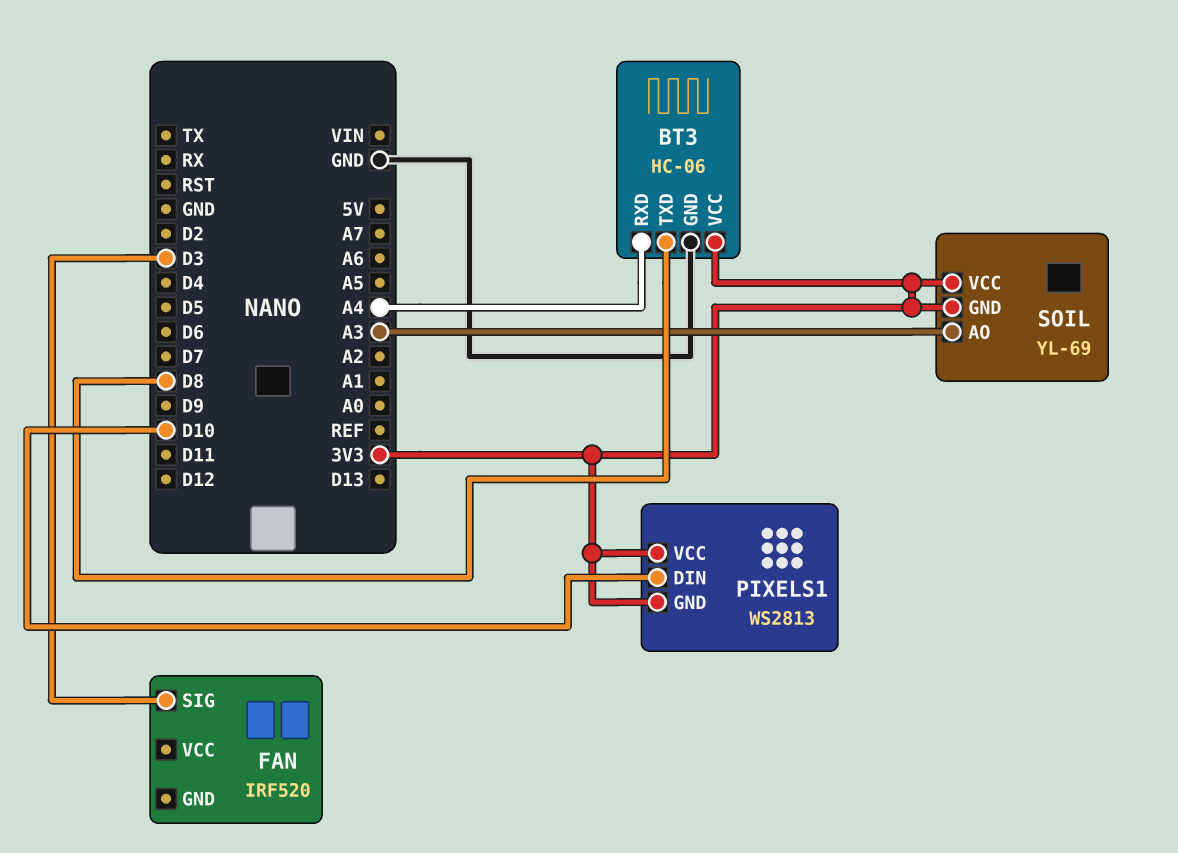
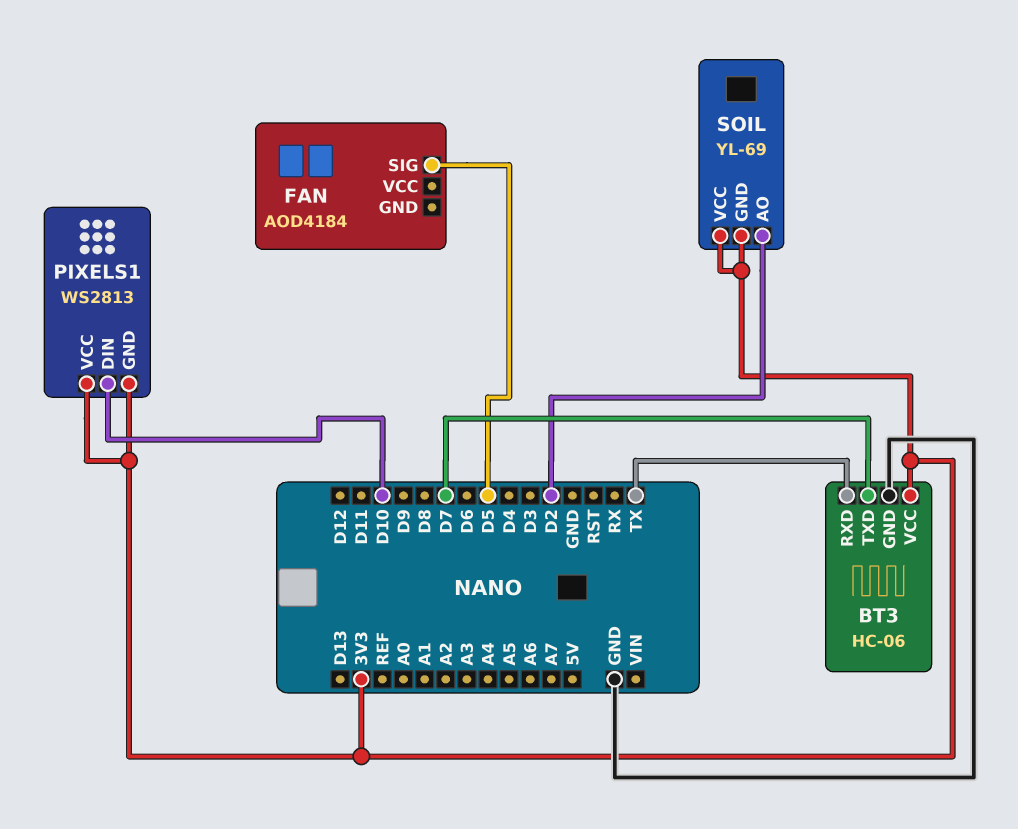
BT3 pin RXD: A4 -> TX
BT3 pin TXD: D8 -> D7
FAN: IRF520 -> AOD4184
FAN pin SIG: D3 -> D5
SOIL pin AO: A3 -> D2

